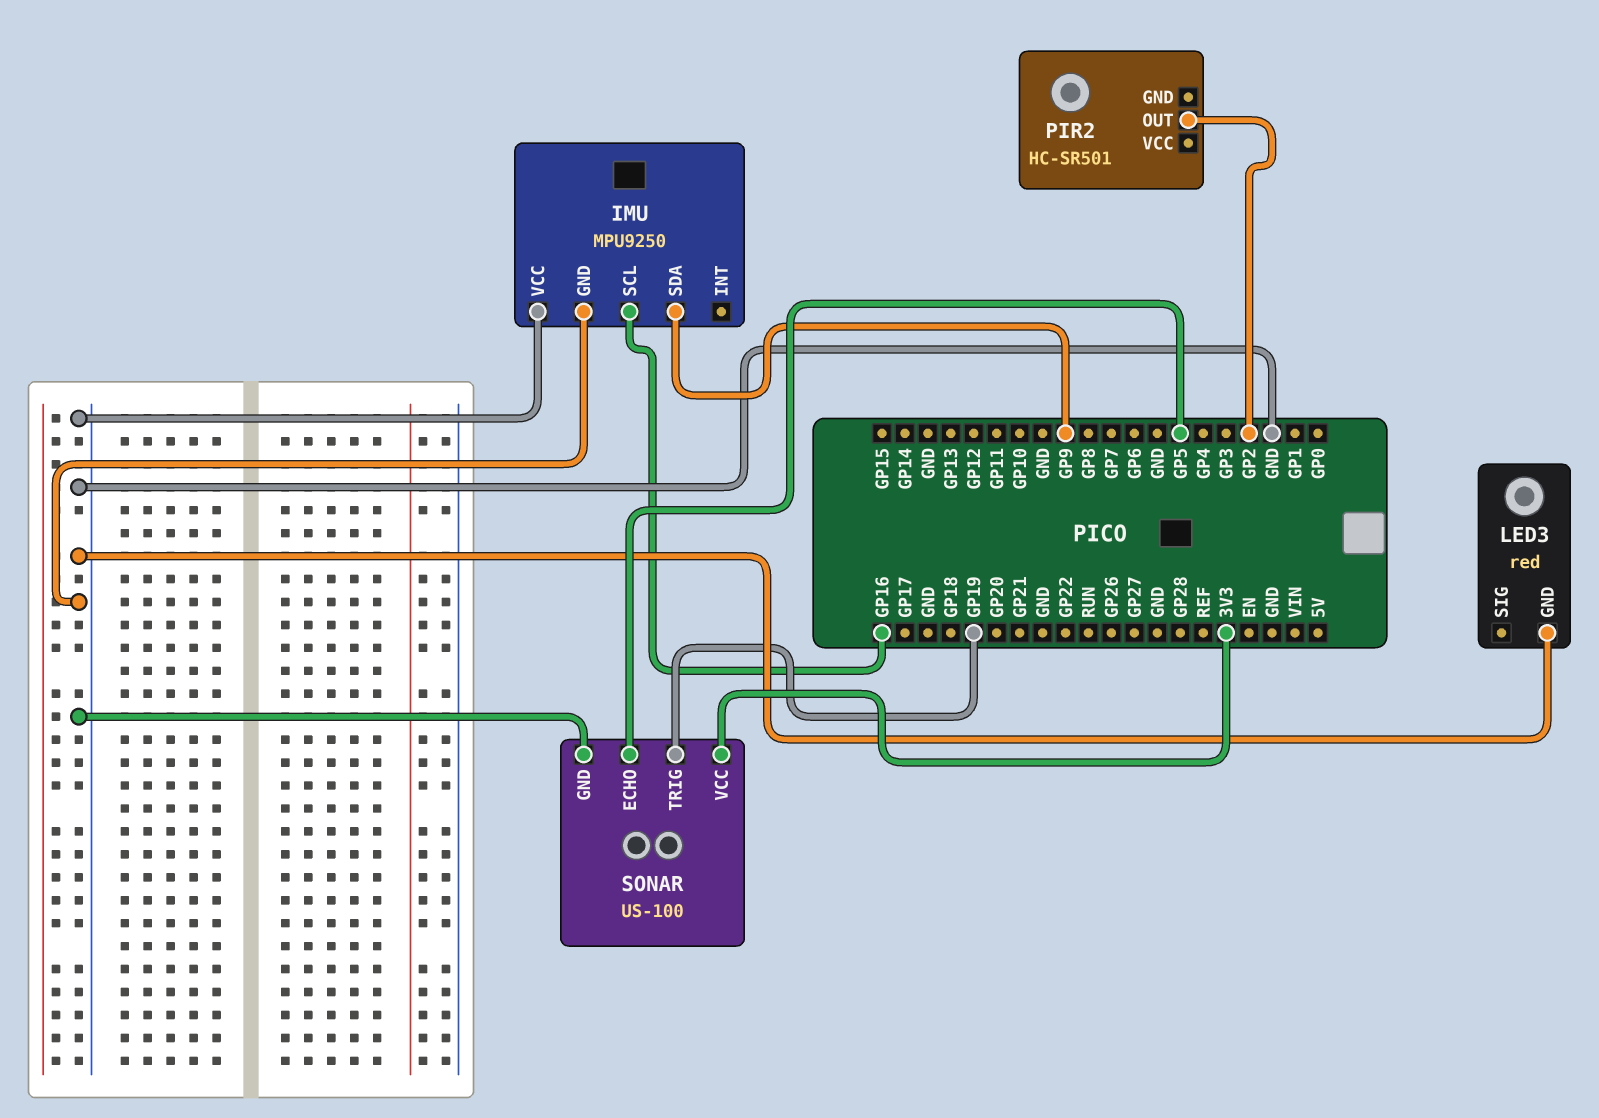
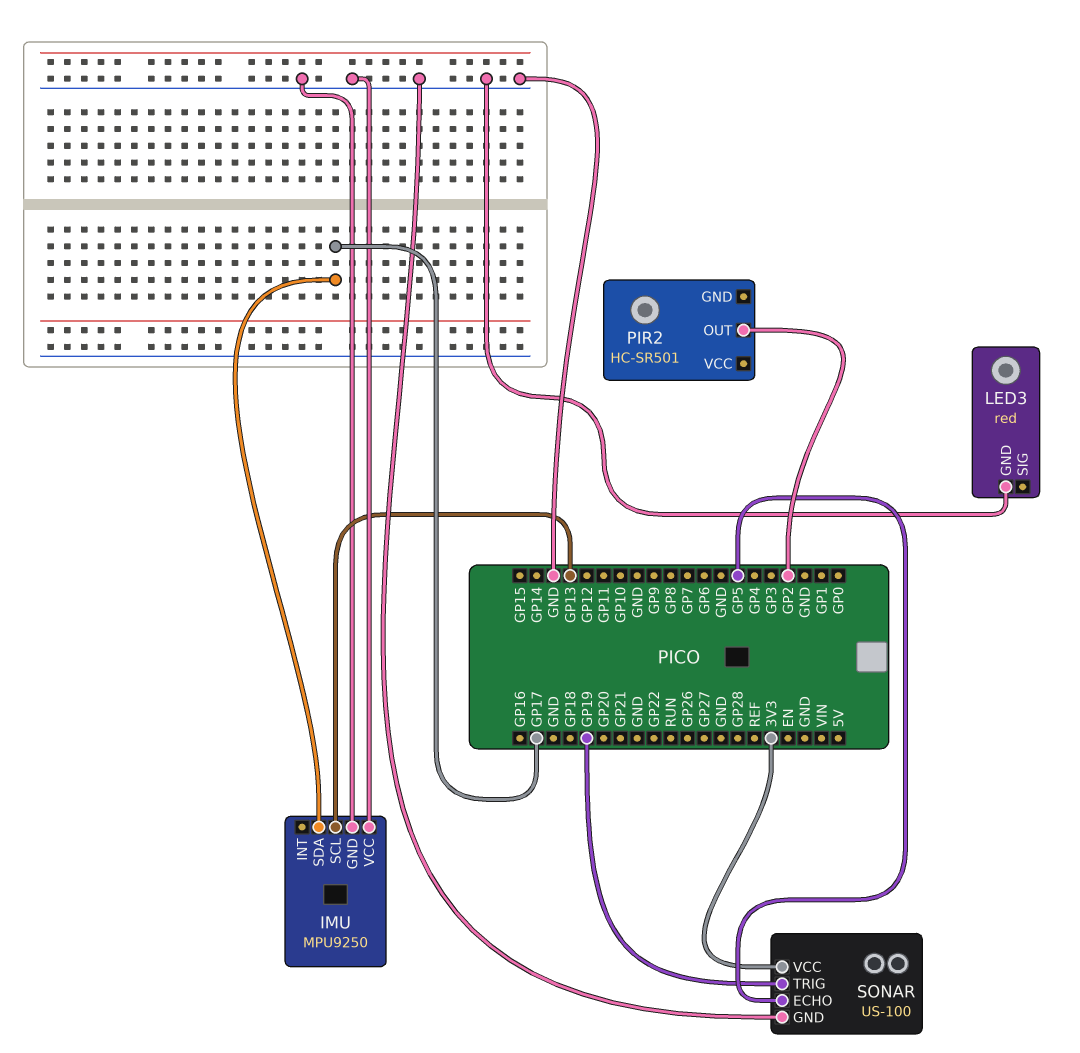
IMU pin SCL: GP16 -> GP13
IMU pin SDA: GP9 -> GP17

